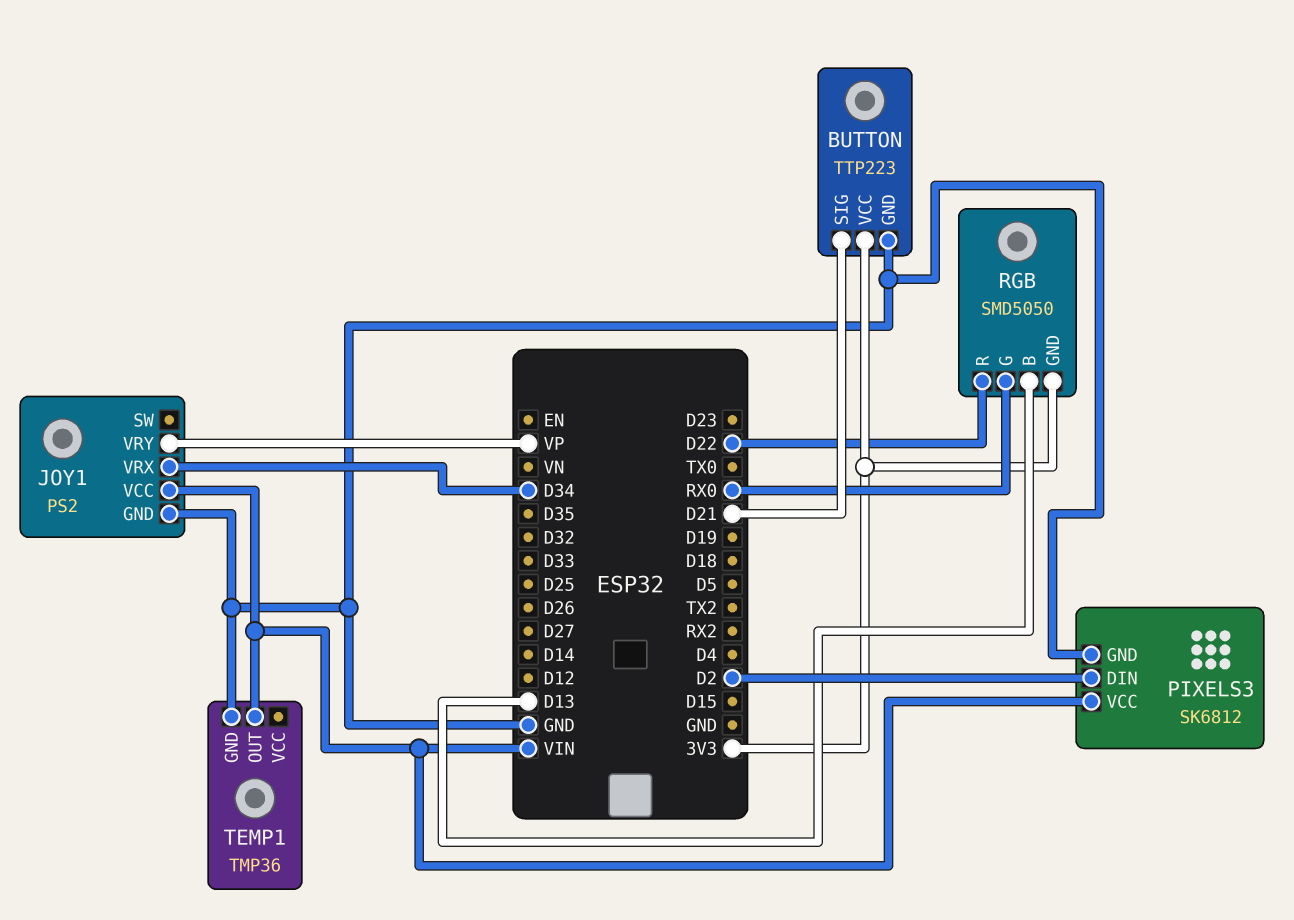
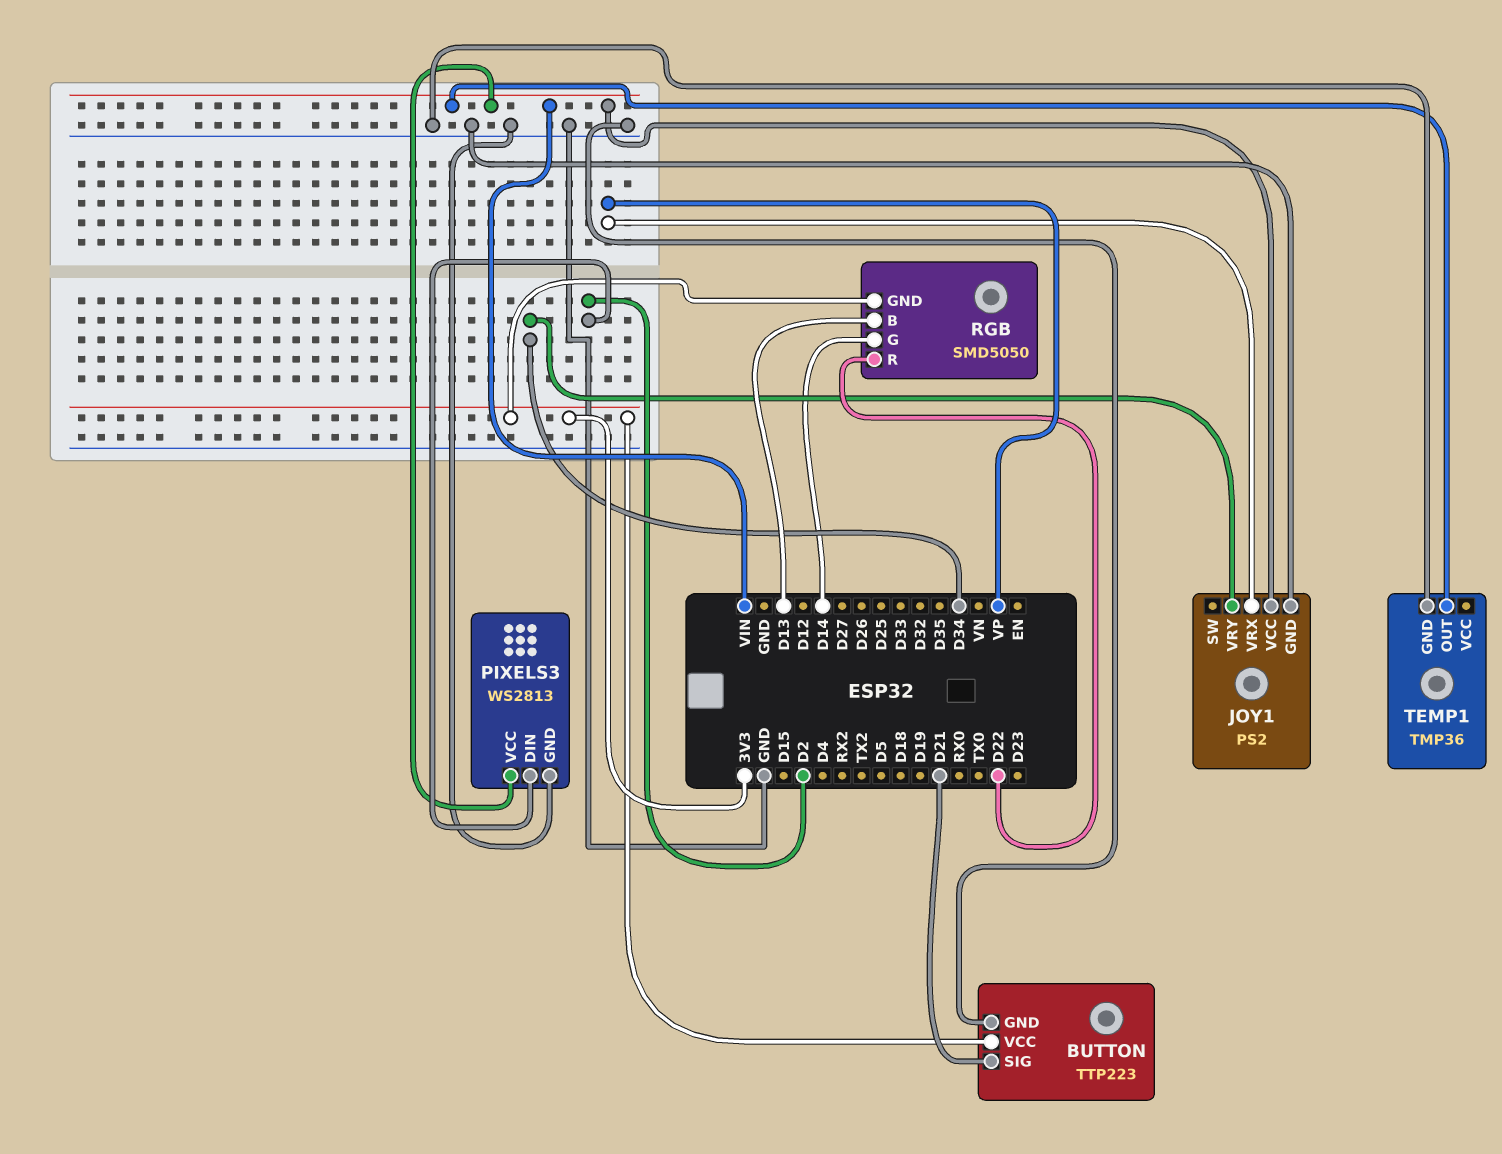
JOY1 pin VRX: D34 -> VP
JOY1 pin VRY: VP -> D34
PIXELS3: SK6812 -> WS2813
RGB pin G: RX0 -> D14

